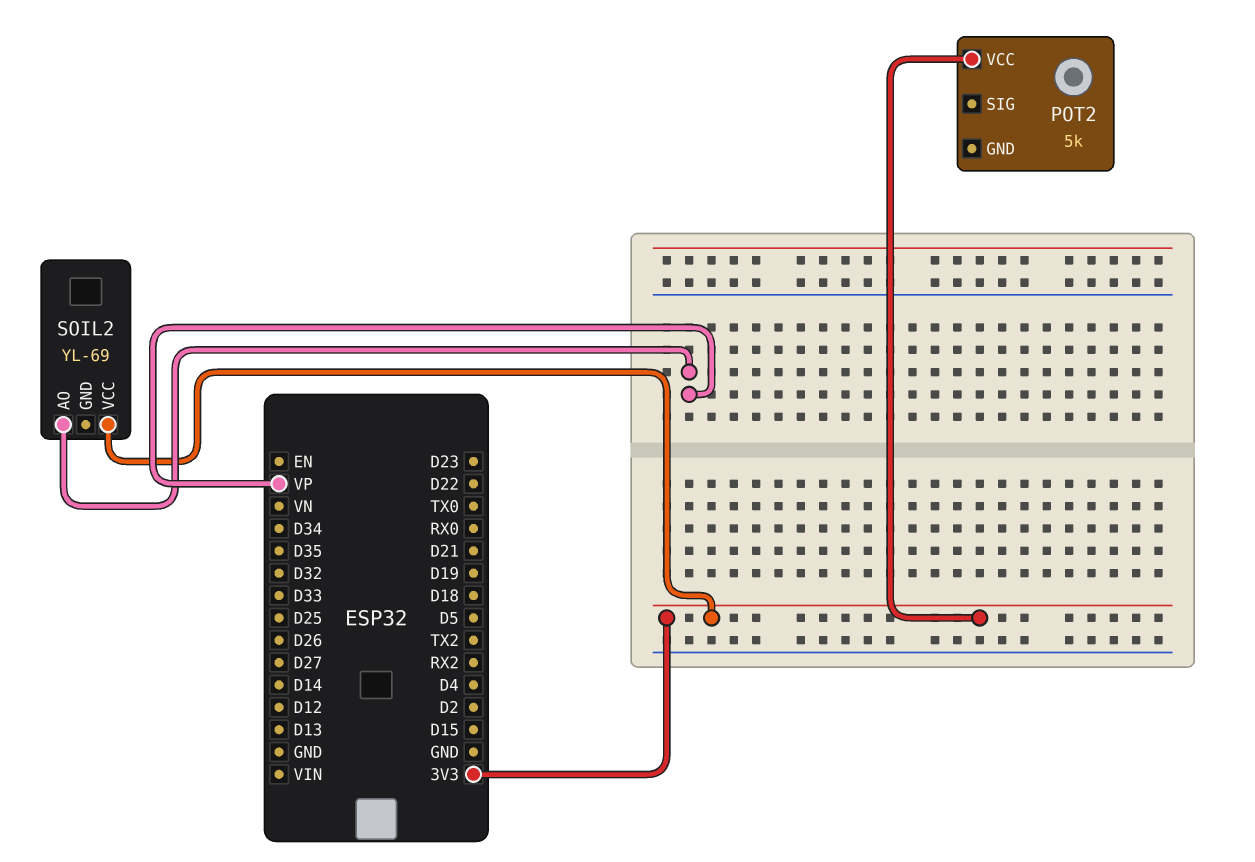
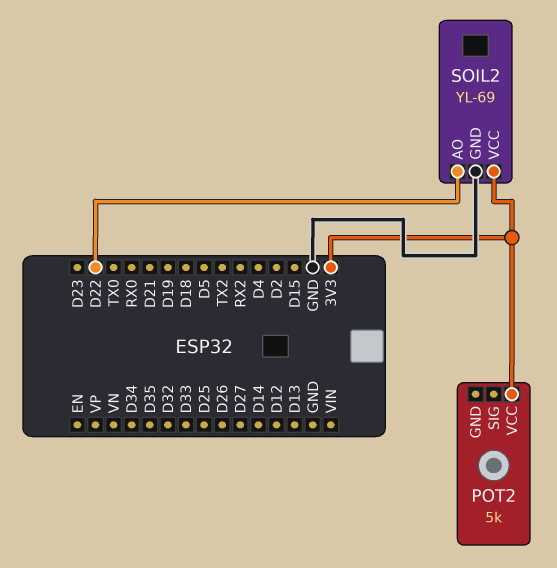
SOIL2 pin AO: VP -> D22
SOIL2 pin GND: none -> GND

